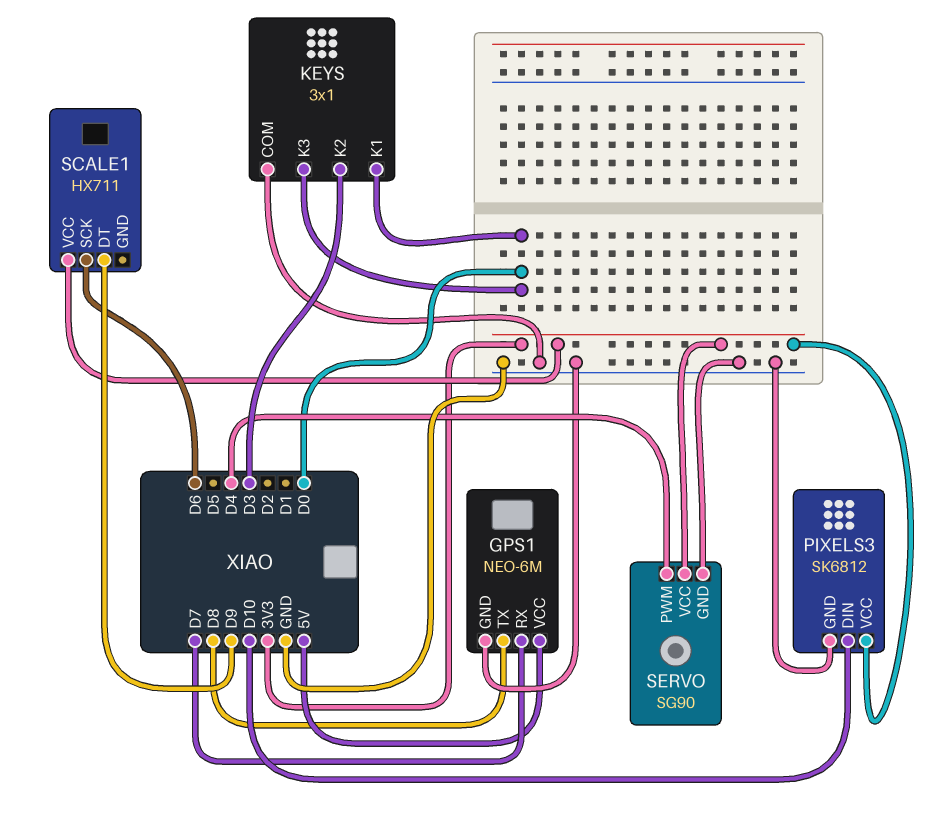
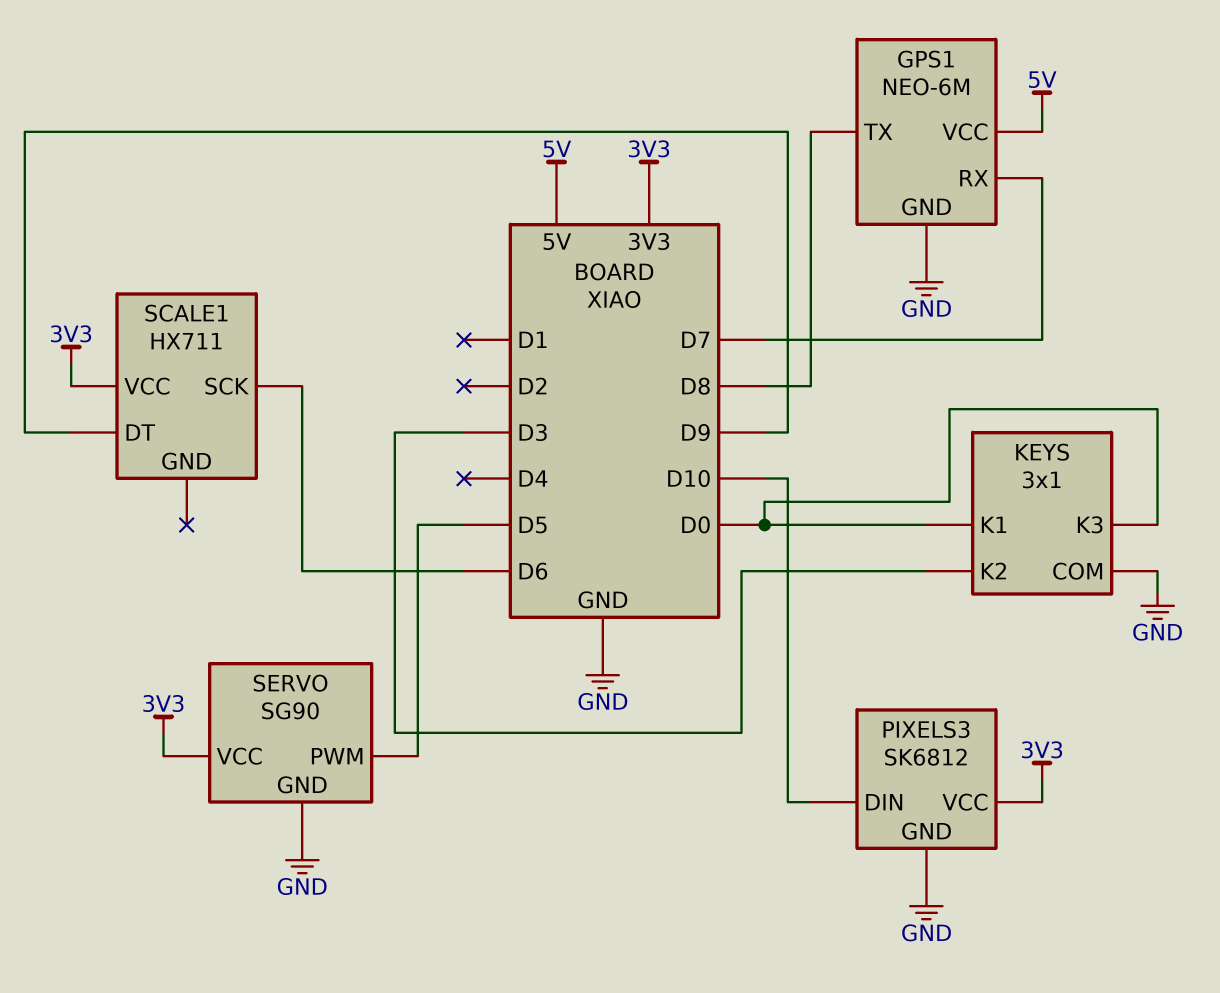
SERVO pin PWM: D4 -> D5

